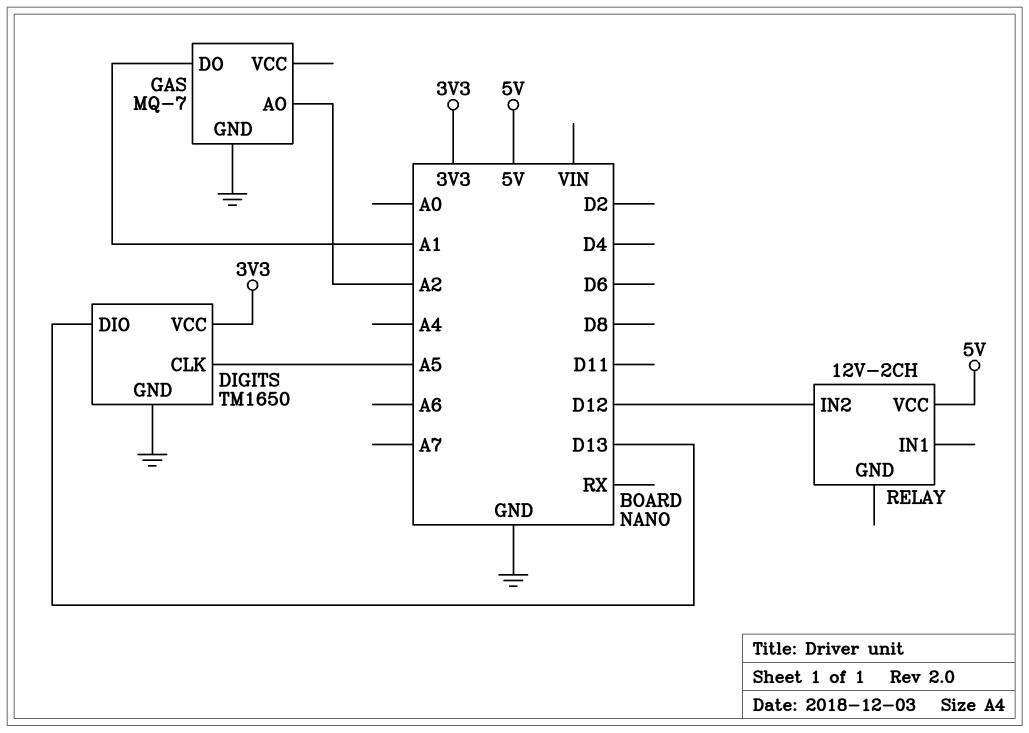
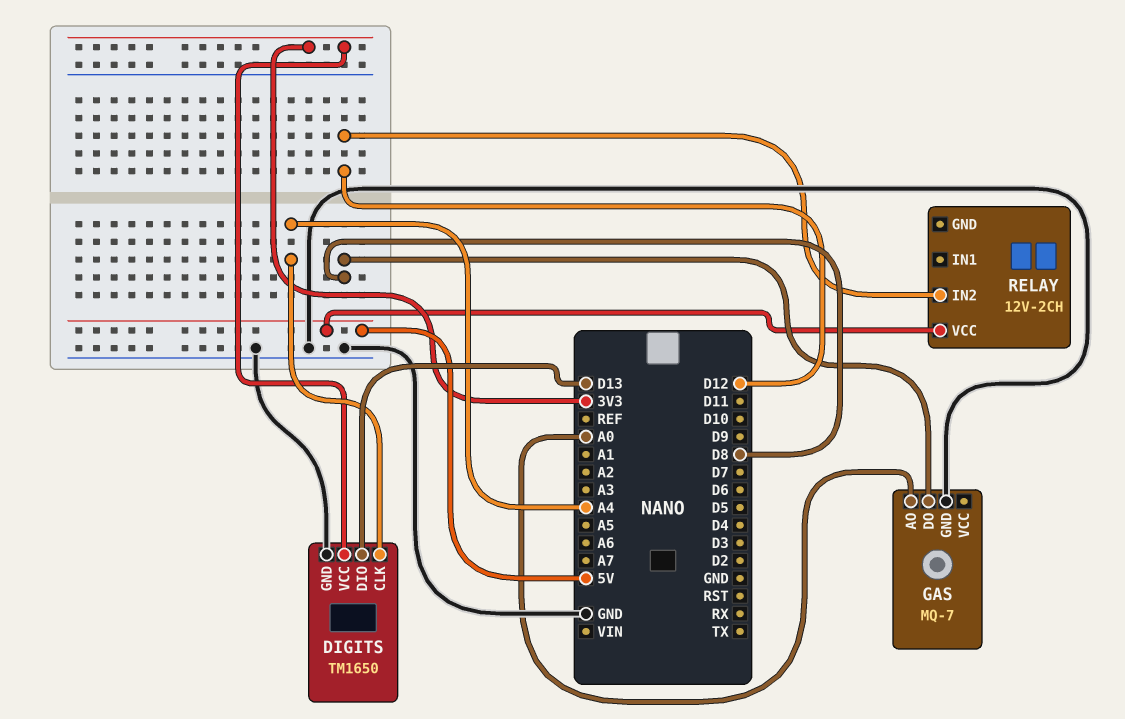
DIGITS pin CLK: A5 -> A4
GAS pin AO: A2 -> A0
GAS pin DO: A1 -> D8

